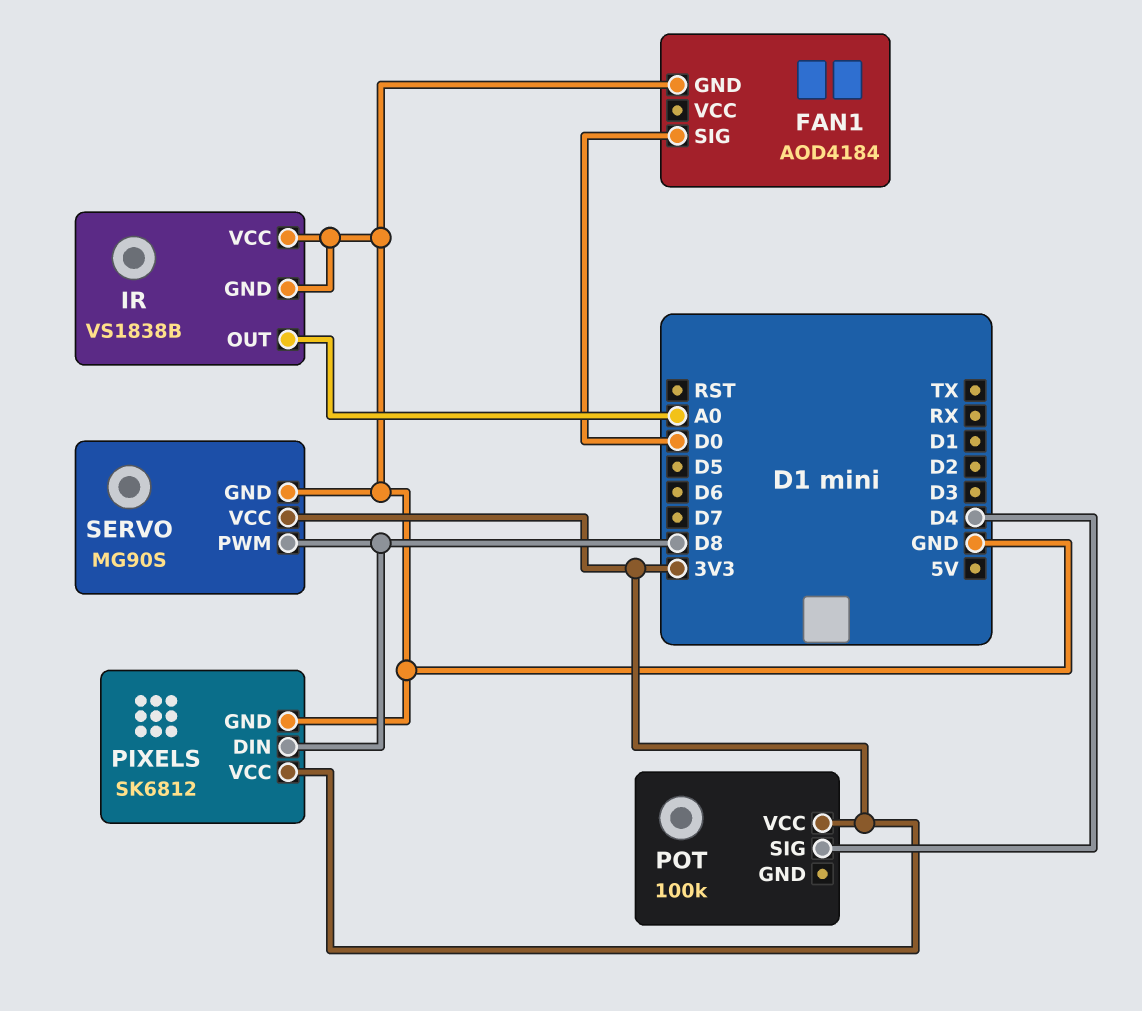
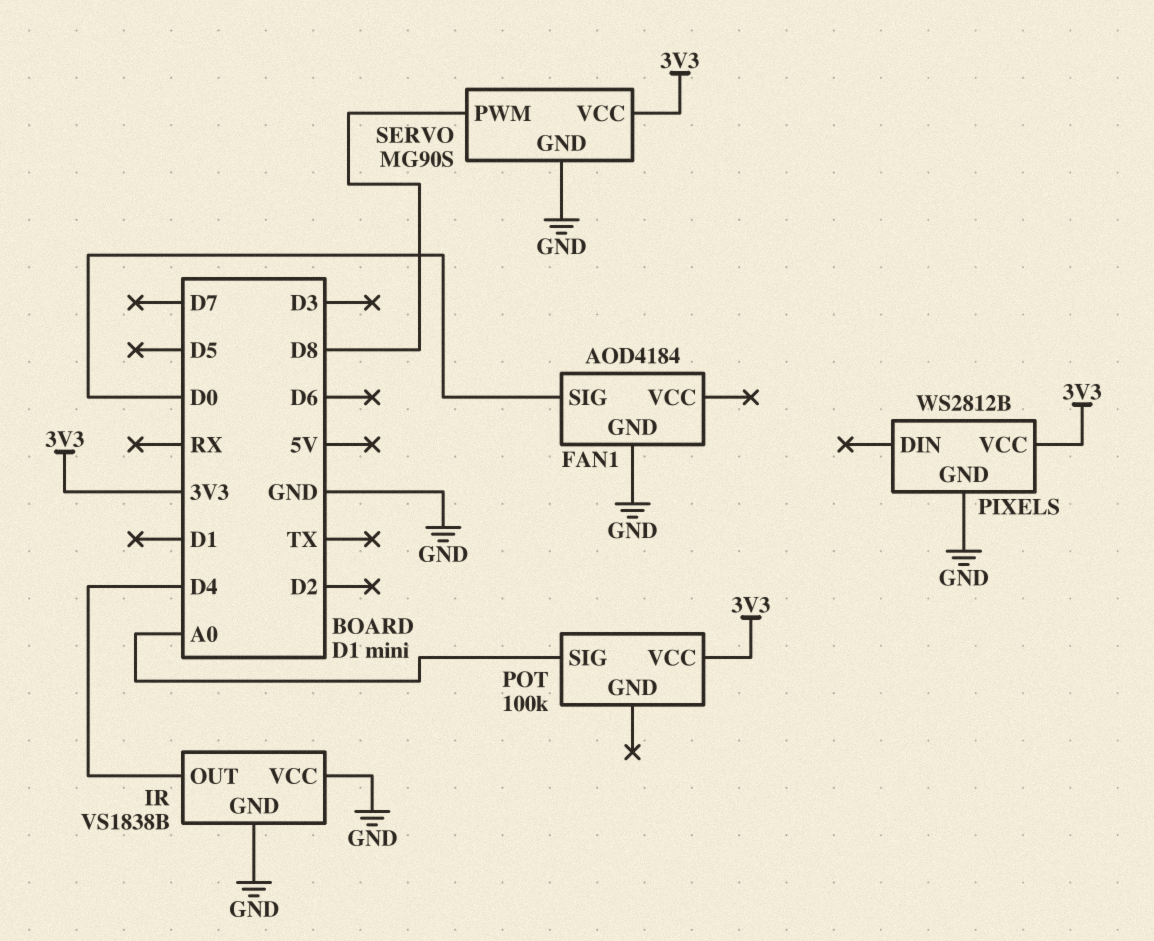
IR pin OUT: A0 -> D4
PIXELS: SK6812 -> WS2812B
PIXELS pin DIN: D8 -> none
POT pin SIG: D4 -> A0

